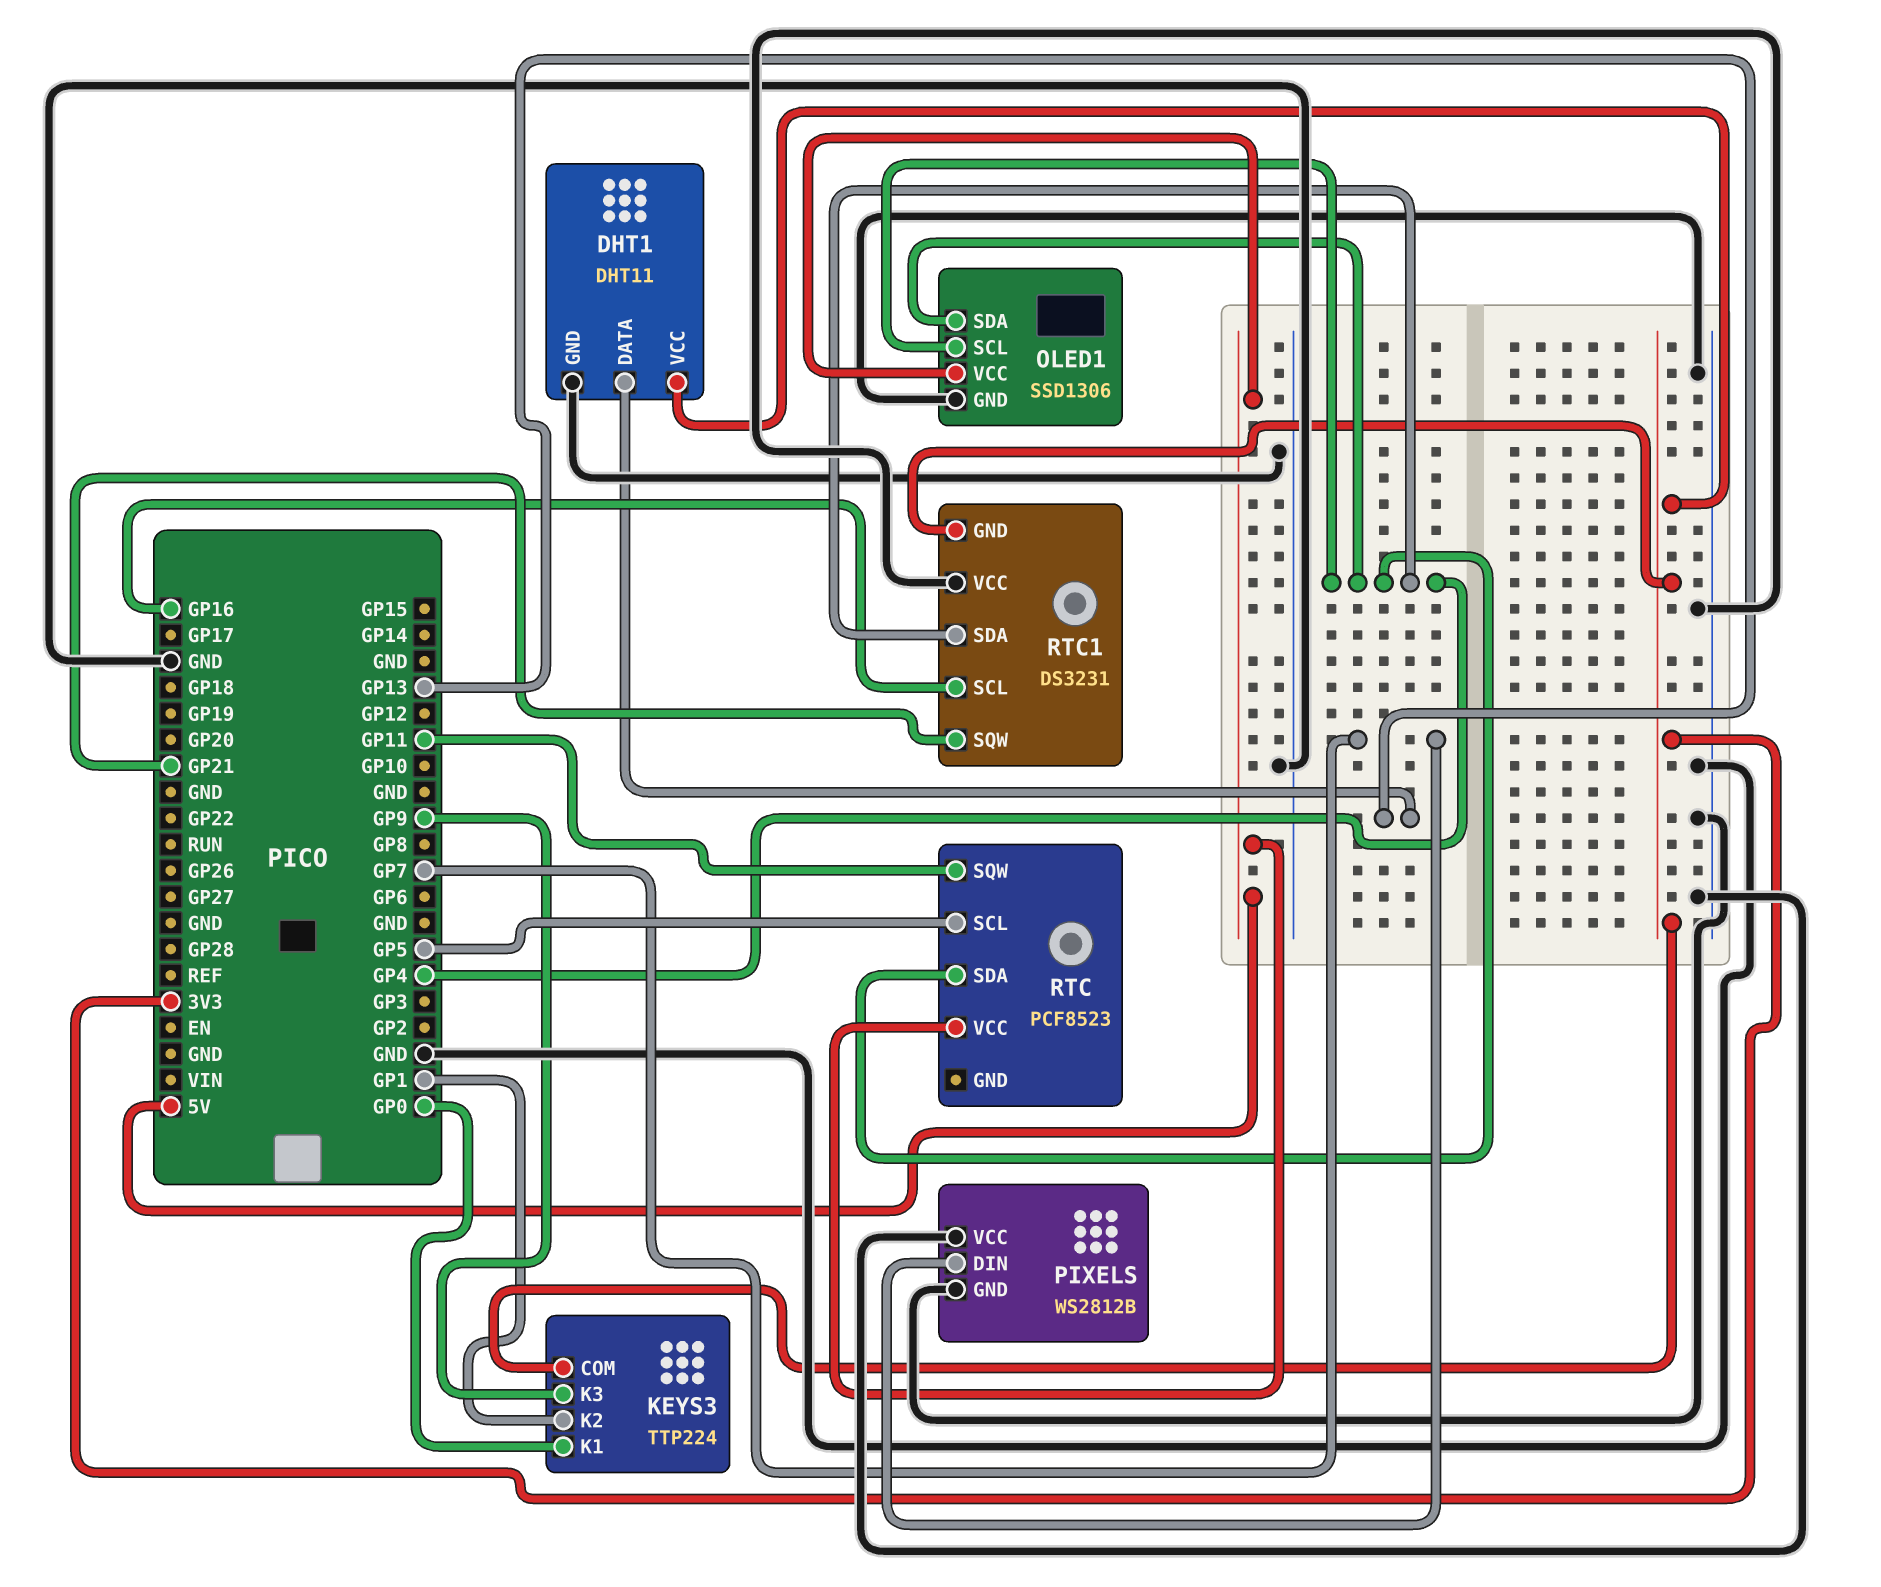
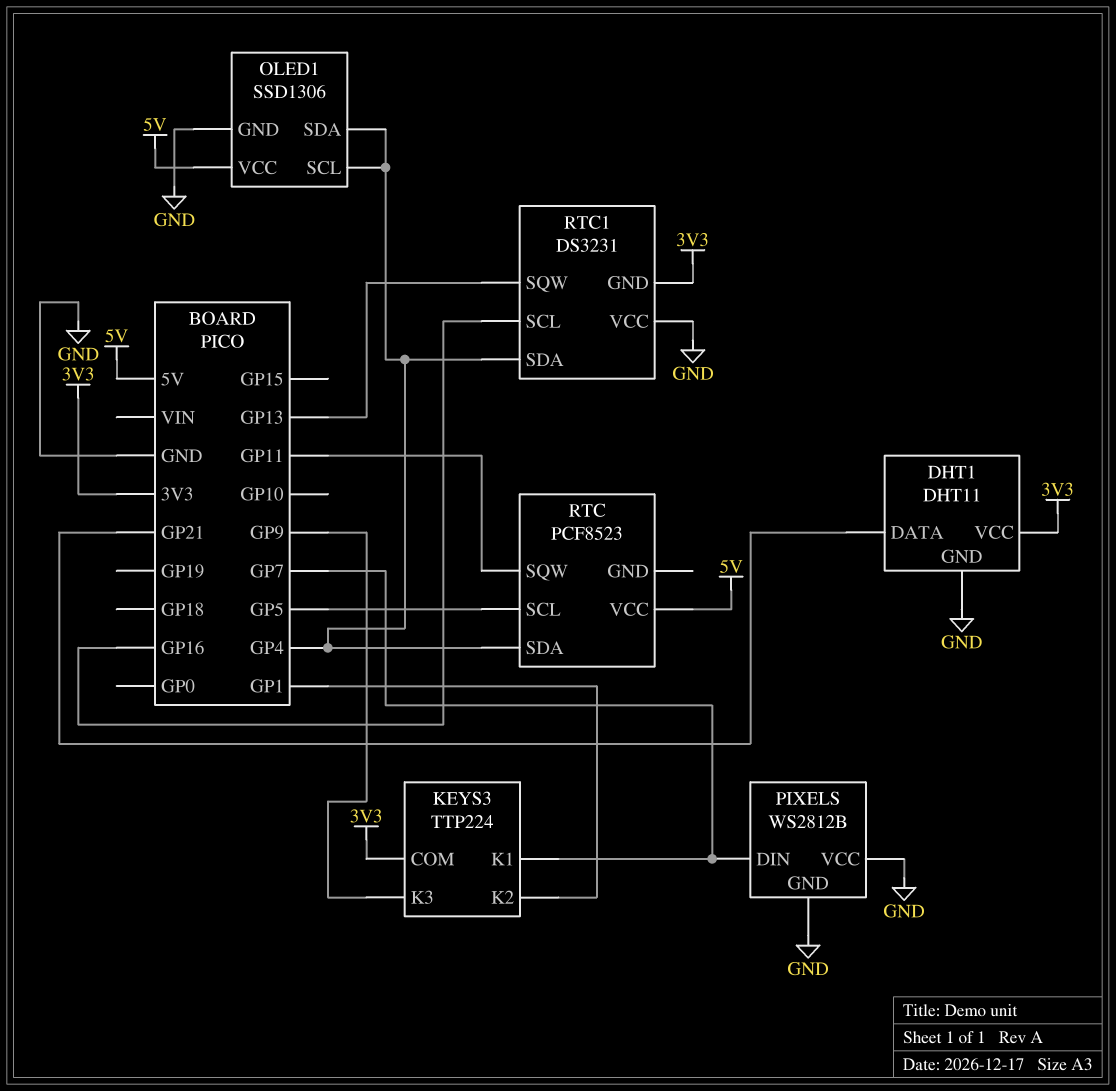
DHT1 pin DATA: GP13 -> GP21
KEYS3 pin K1: GP0 -> GP7
RTC1 pin SQW: GP21 -> GP13

